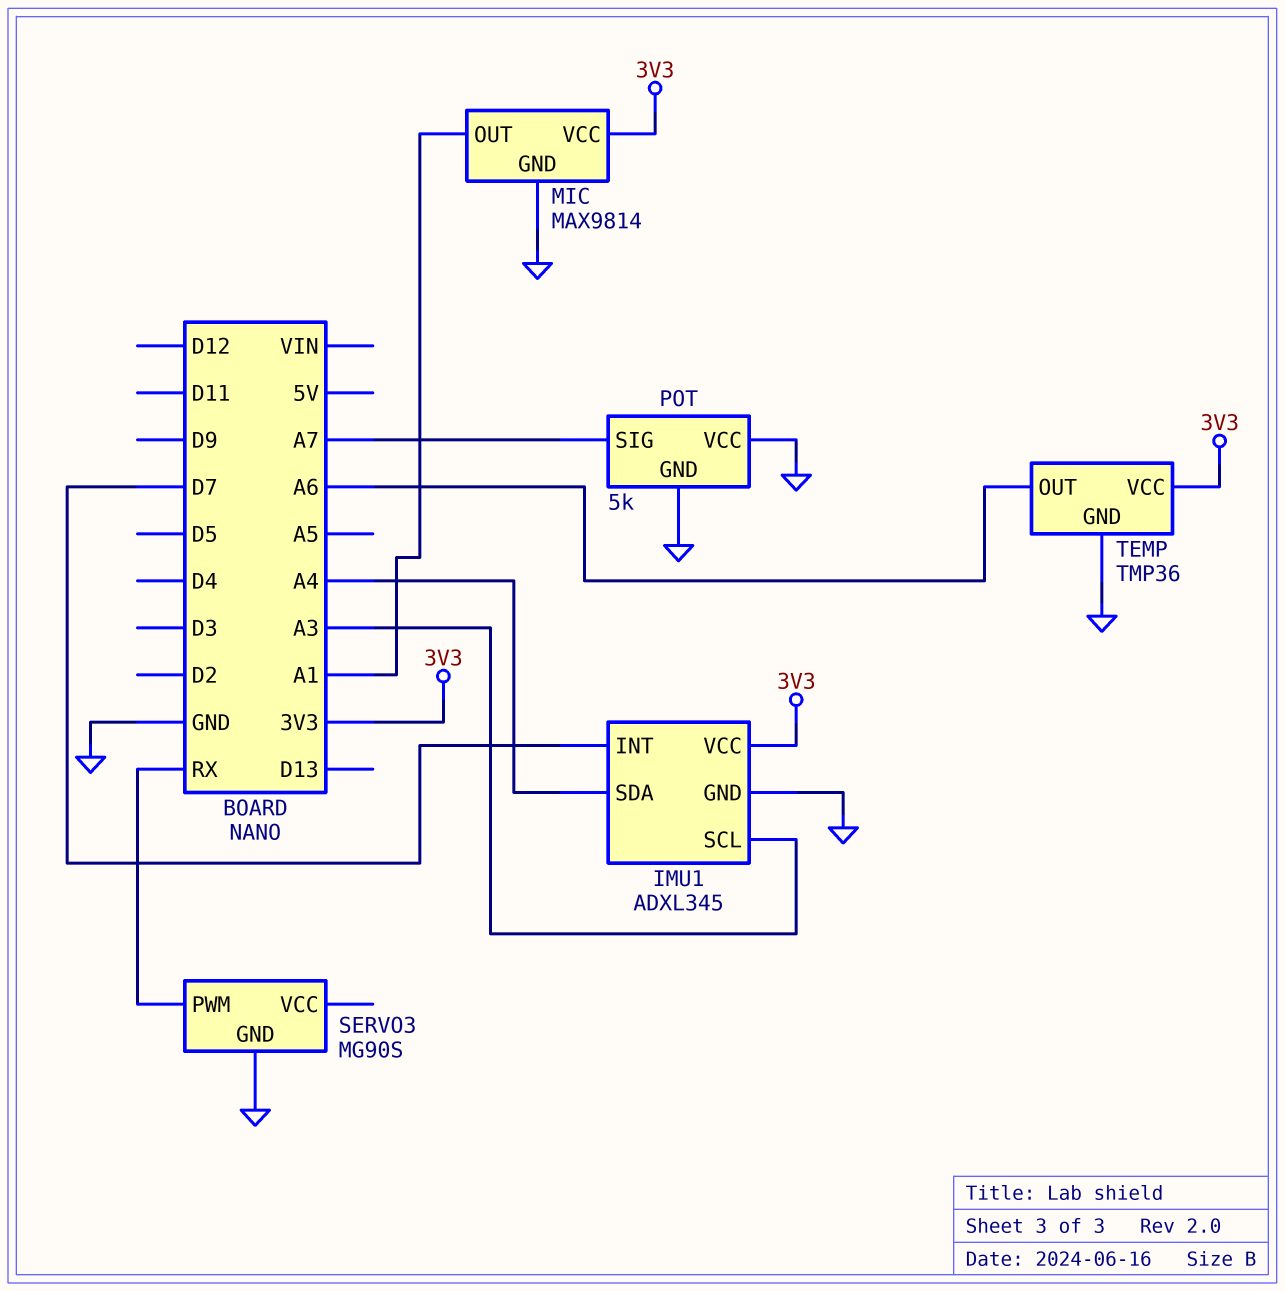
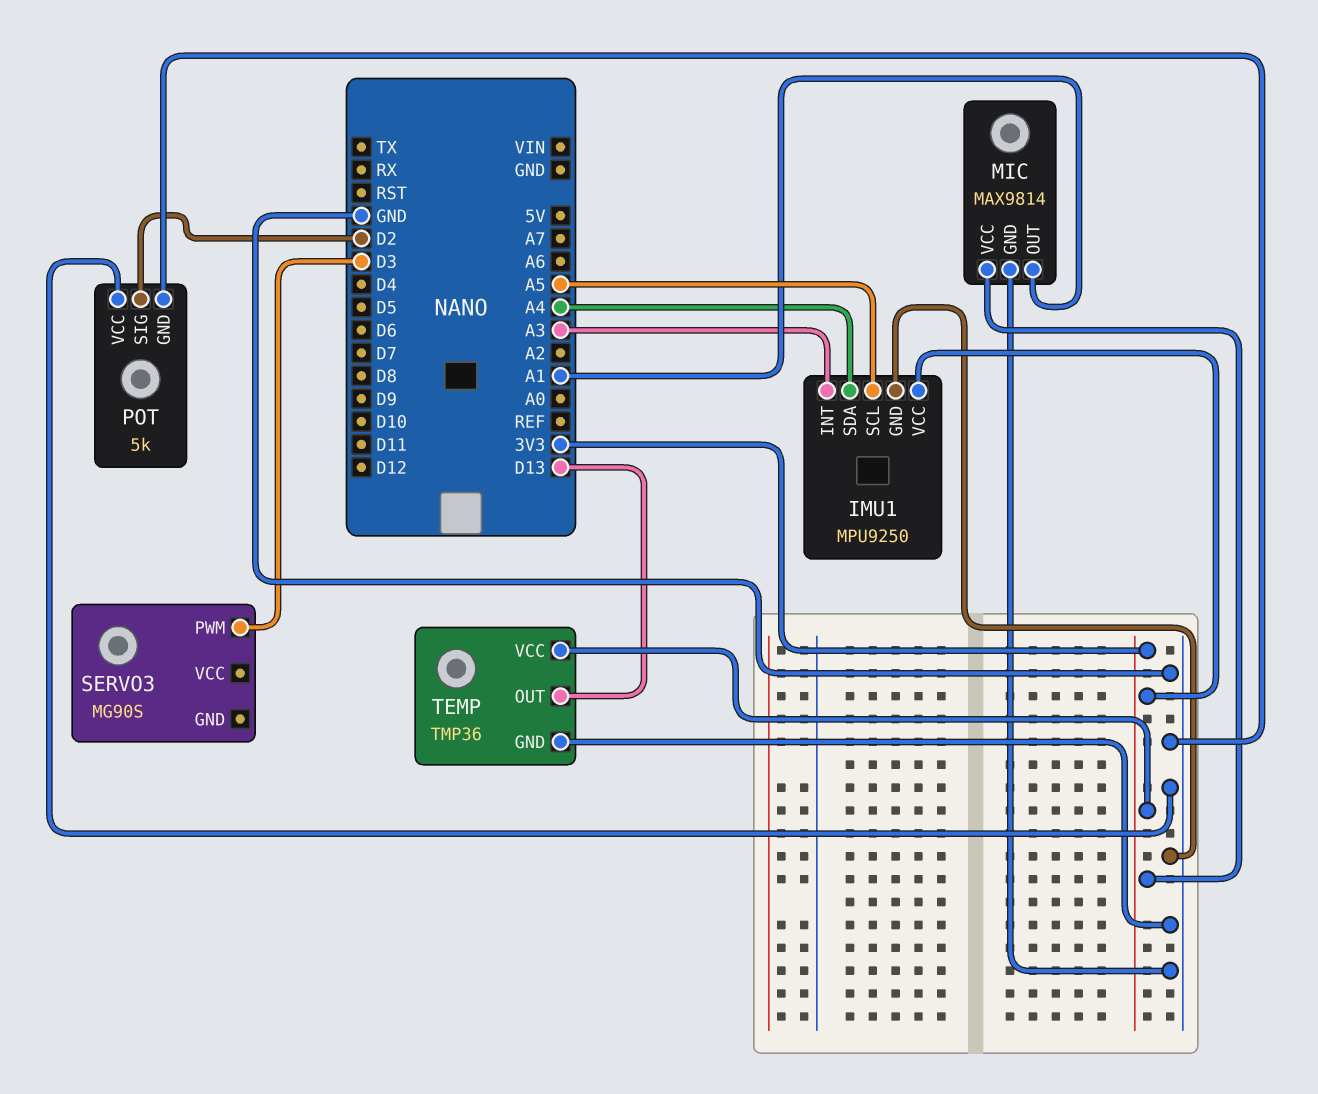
IMU1: ADXL345 -> MPU9250
IMU1 pin INT: D7 -> A3
IMU1 pin SCL: A3 -> A5
POT pin SIG: A7 -> D2
SERVO3 pin GND: GND -> none
SERVO3 pin PWM: RX -> D3
TEMP pin OUT: A6 -> D13

